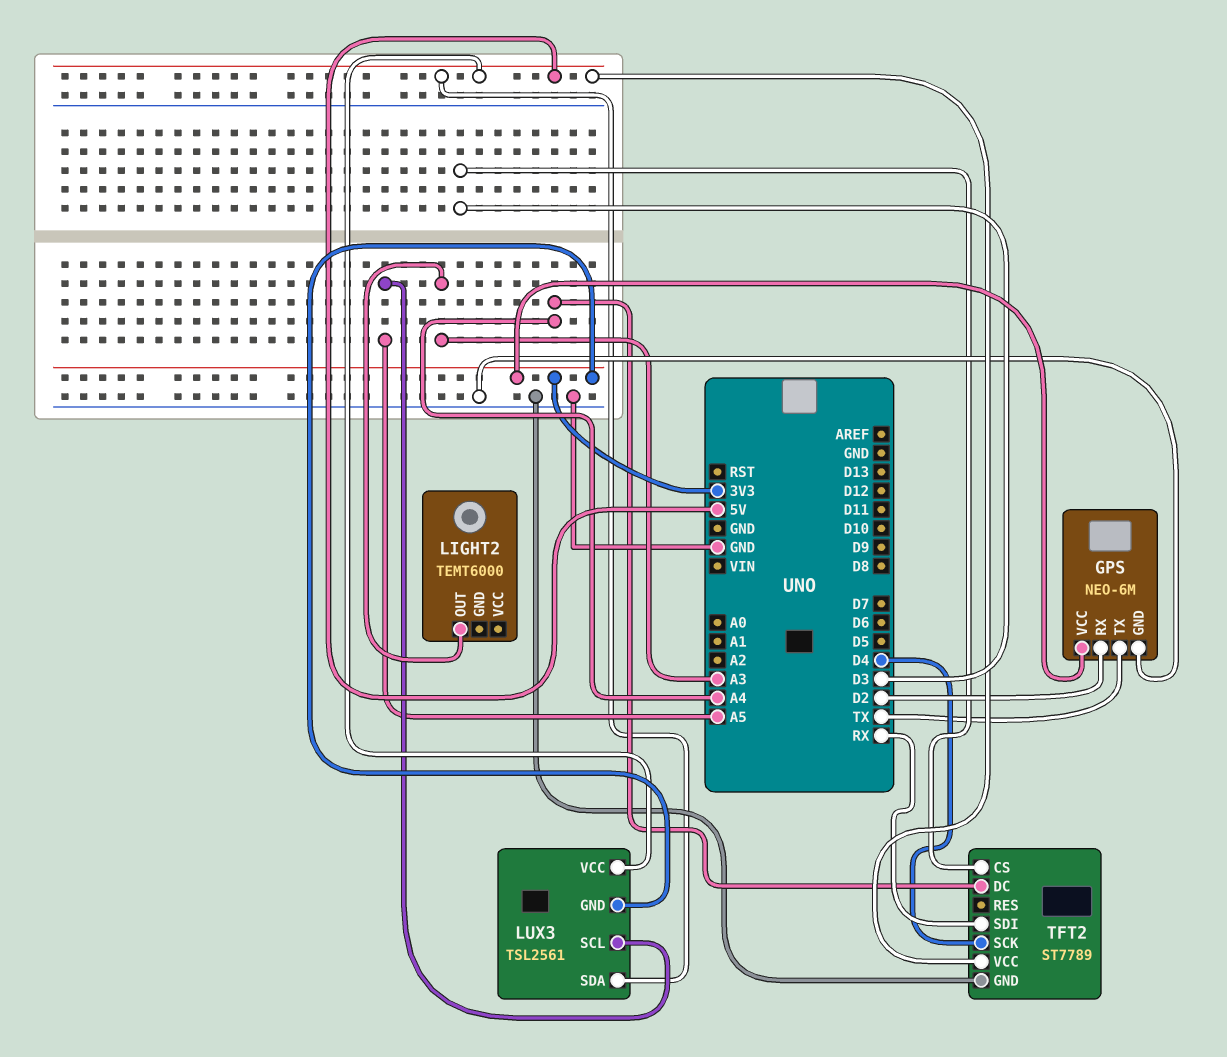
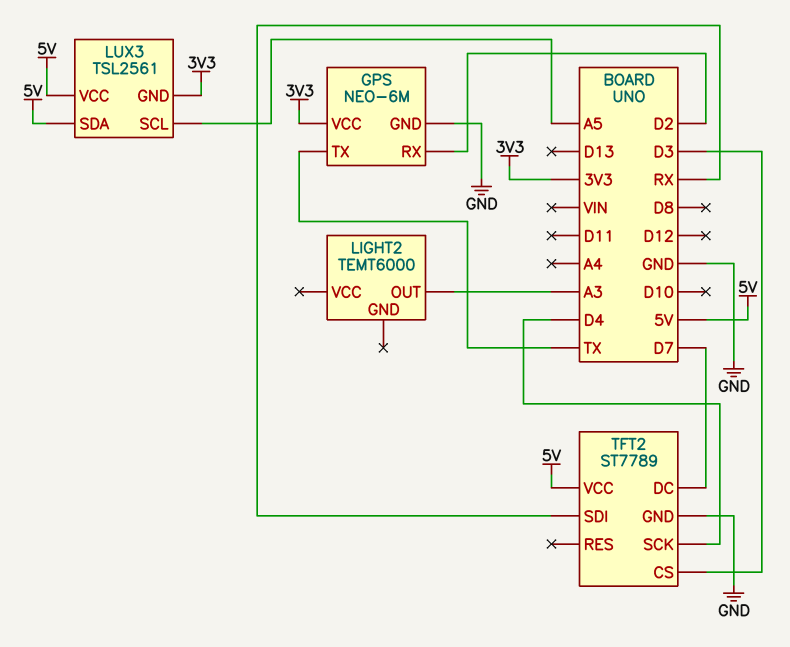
TFT2 pin DC: A4 -> D7

